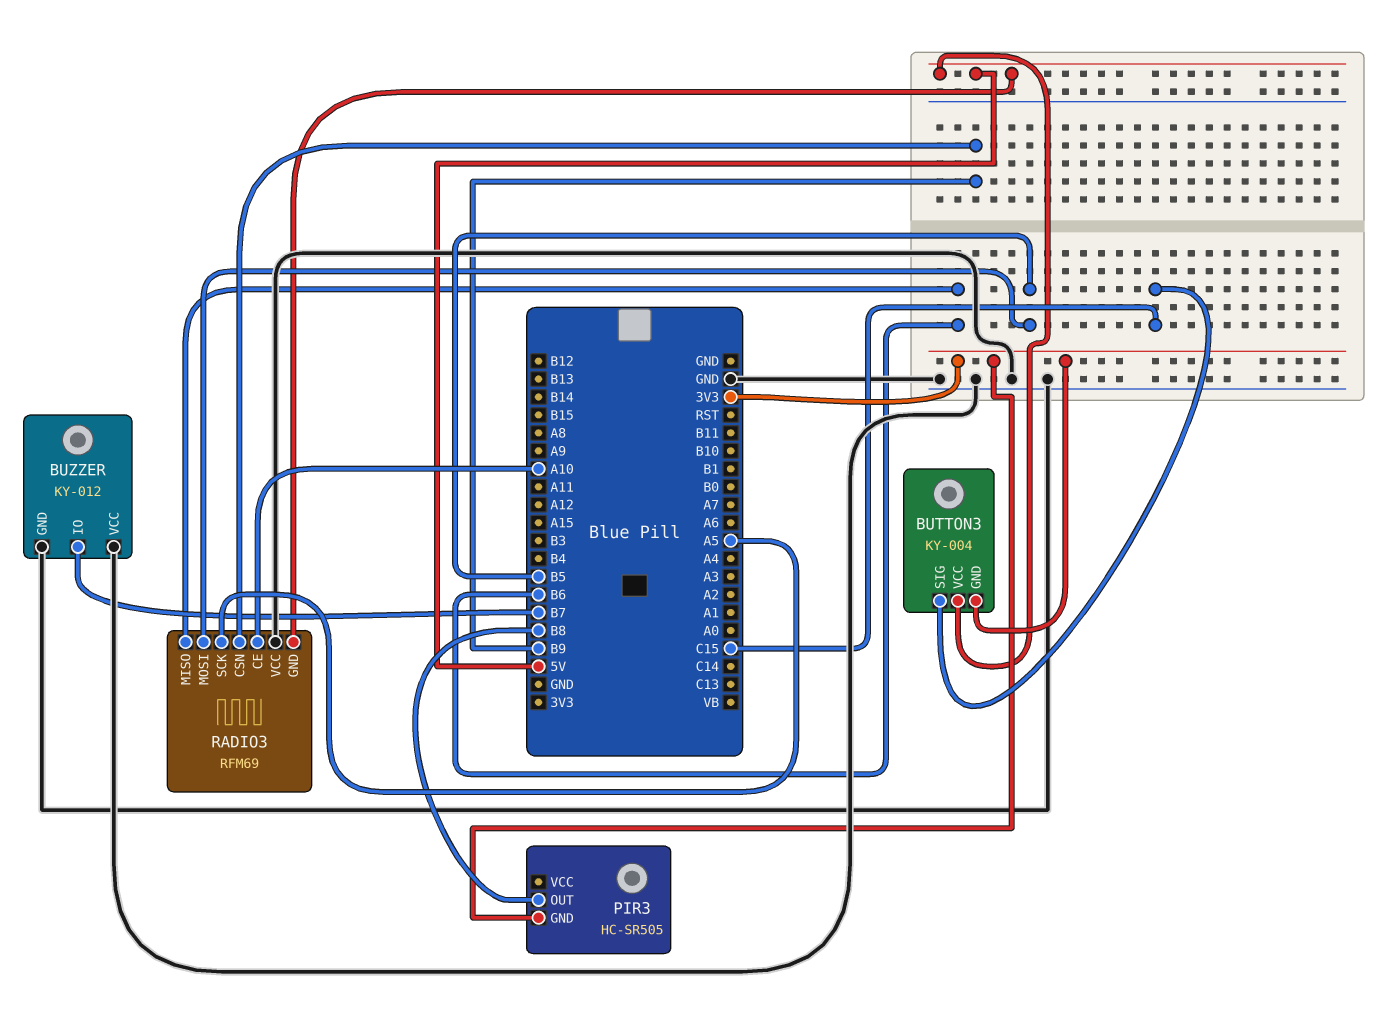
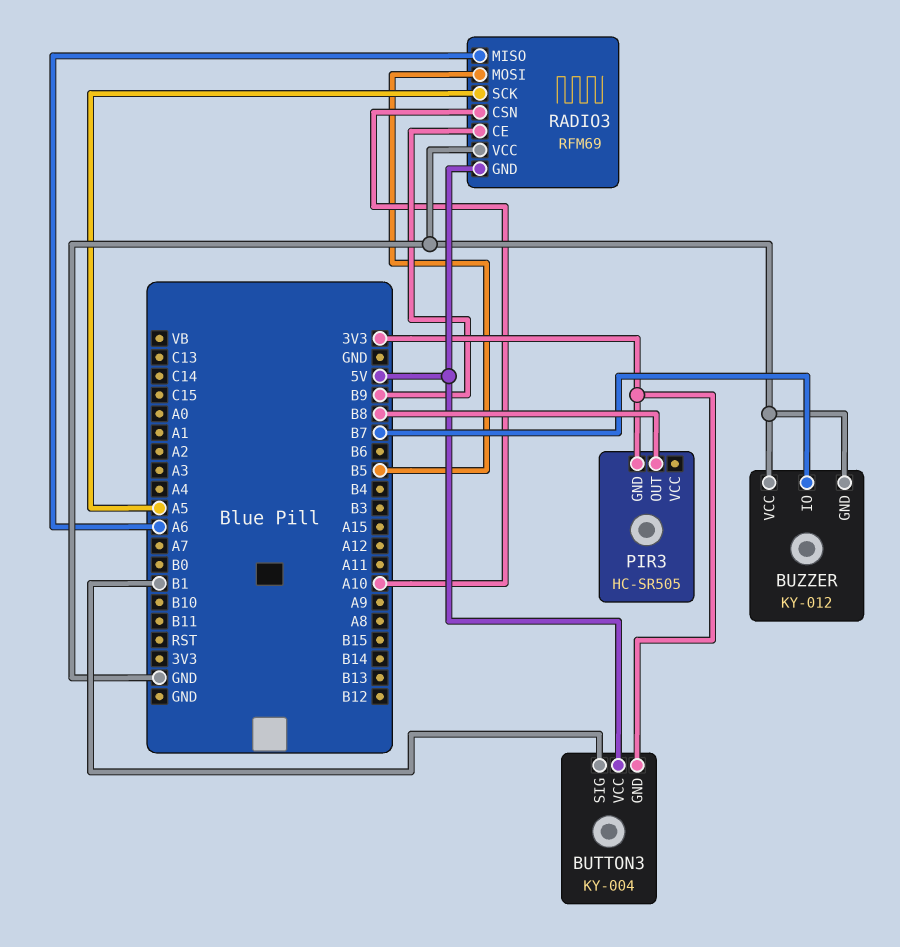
BUTTON3 pin SIG: C15 -> B1
RADIO3 pin CE: A10 -> B9
RADIO3 pin CSN: B9 -> A10
RADIO3 pin MISO: B6 -> A6

